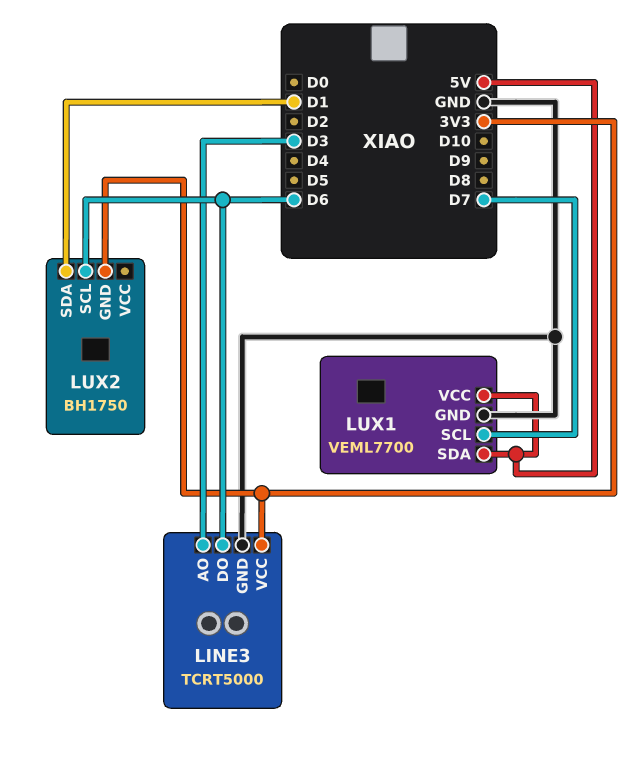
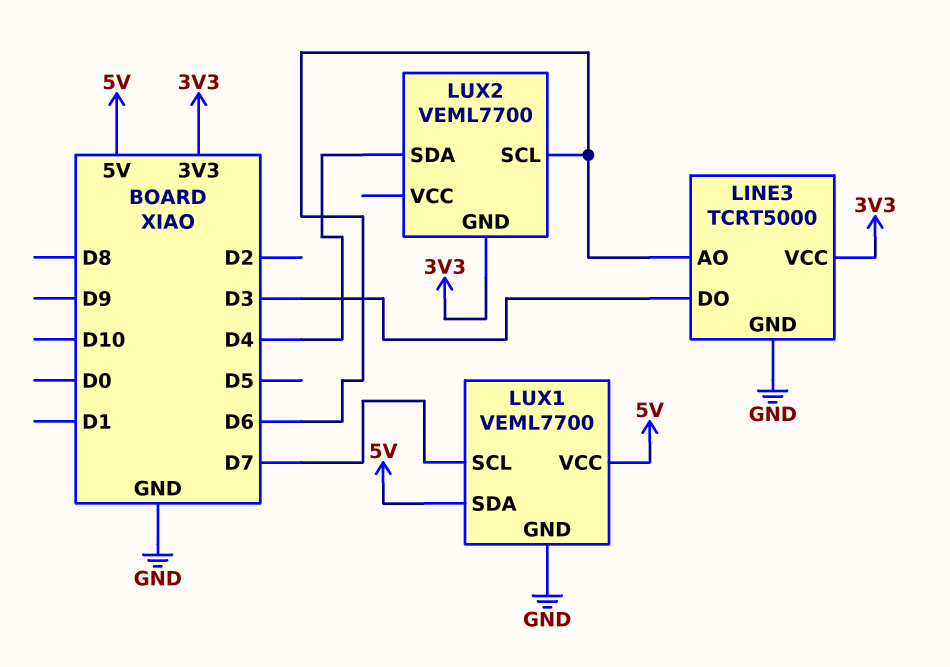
LINE3 pin AO: D3 -> D6
LINE3 pin DO: D6 -> D3
LUX2: BH1750 -> VEML7700
LUX2 pin SDA: D1 -> D4

